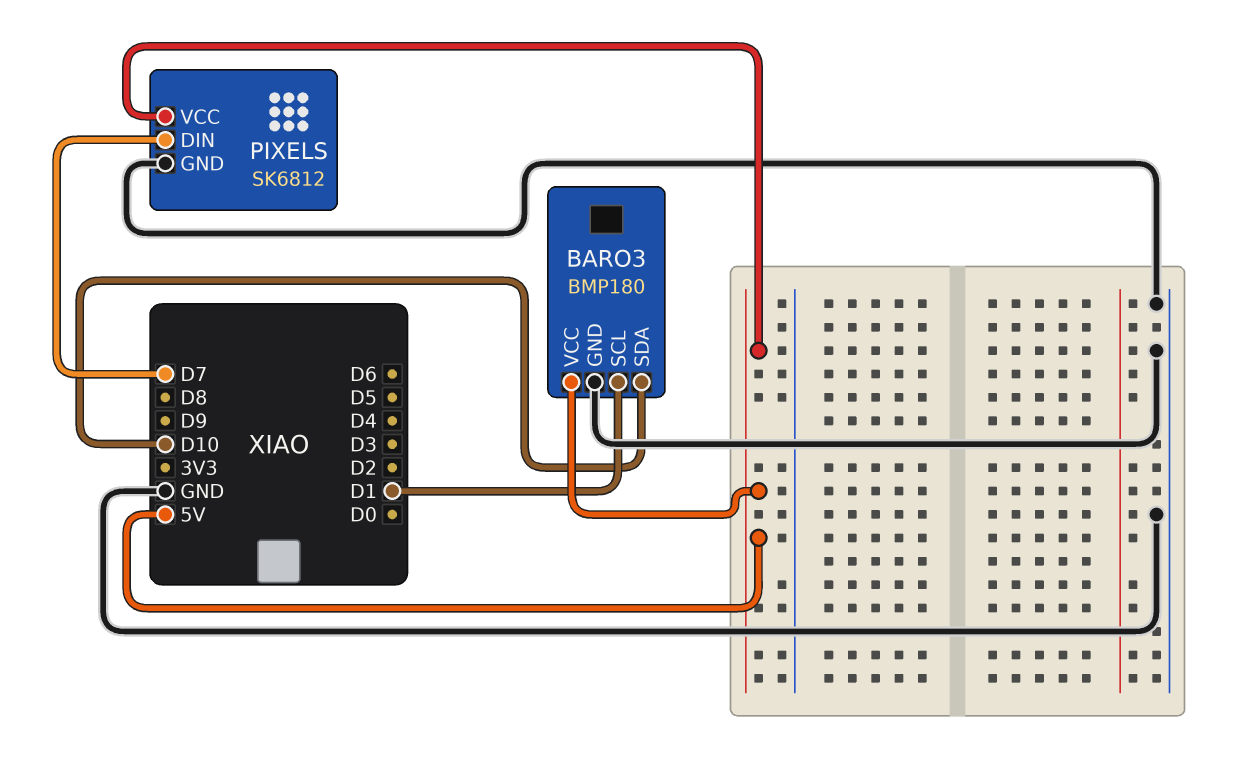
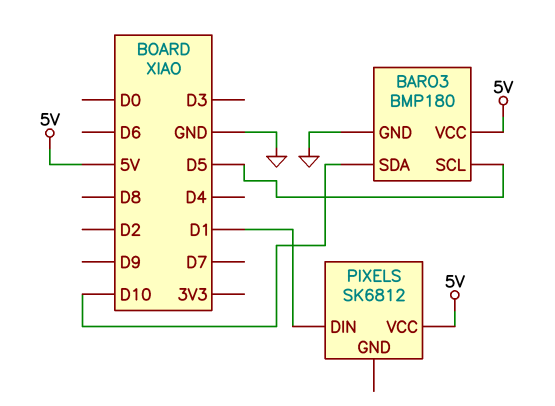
BARO3 pin SCL: D1 -> D5
PIXELS pin DIN: D7 -> D1
PIXELS pin GND: GND -> none

